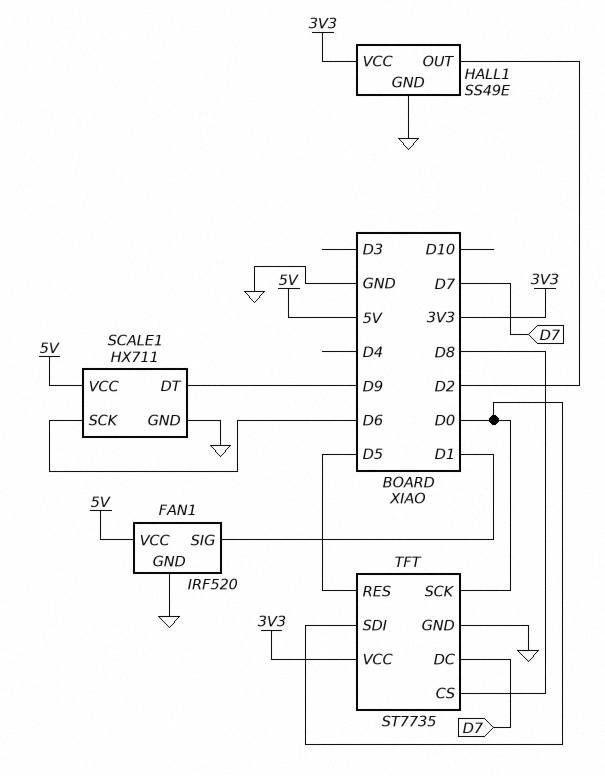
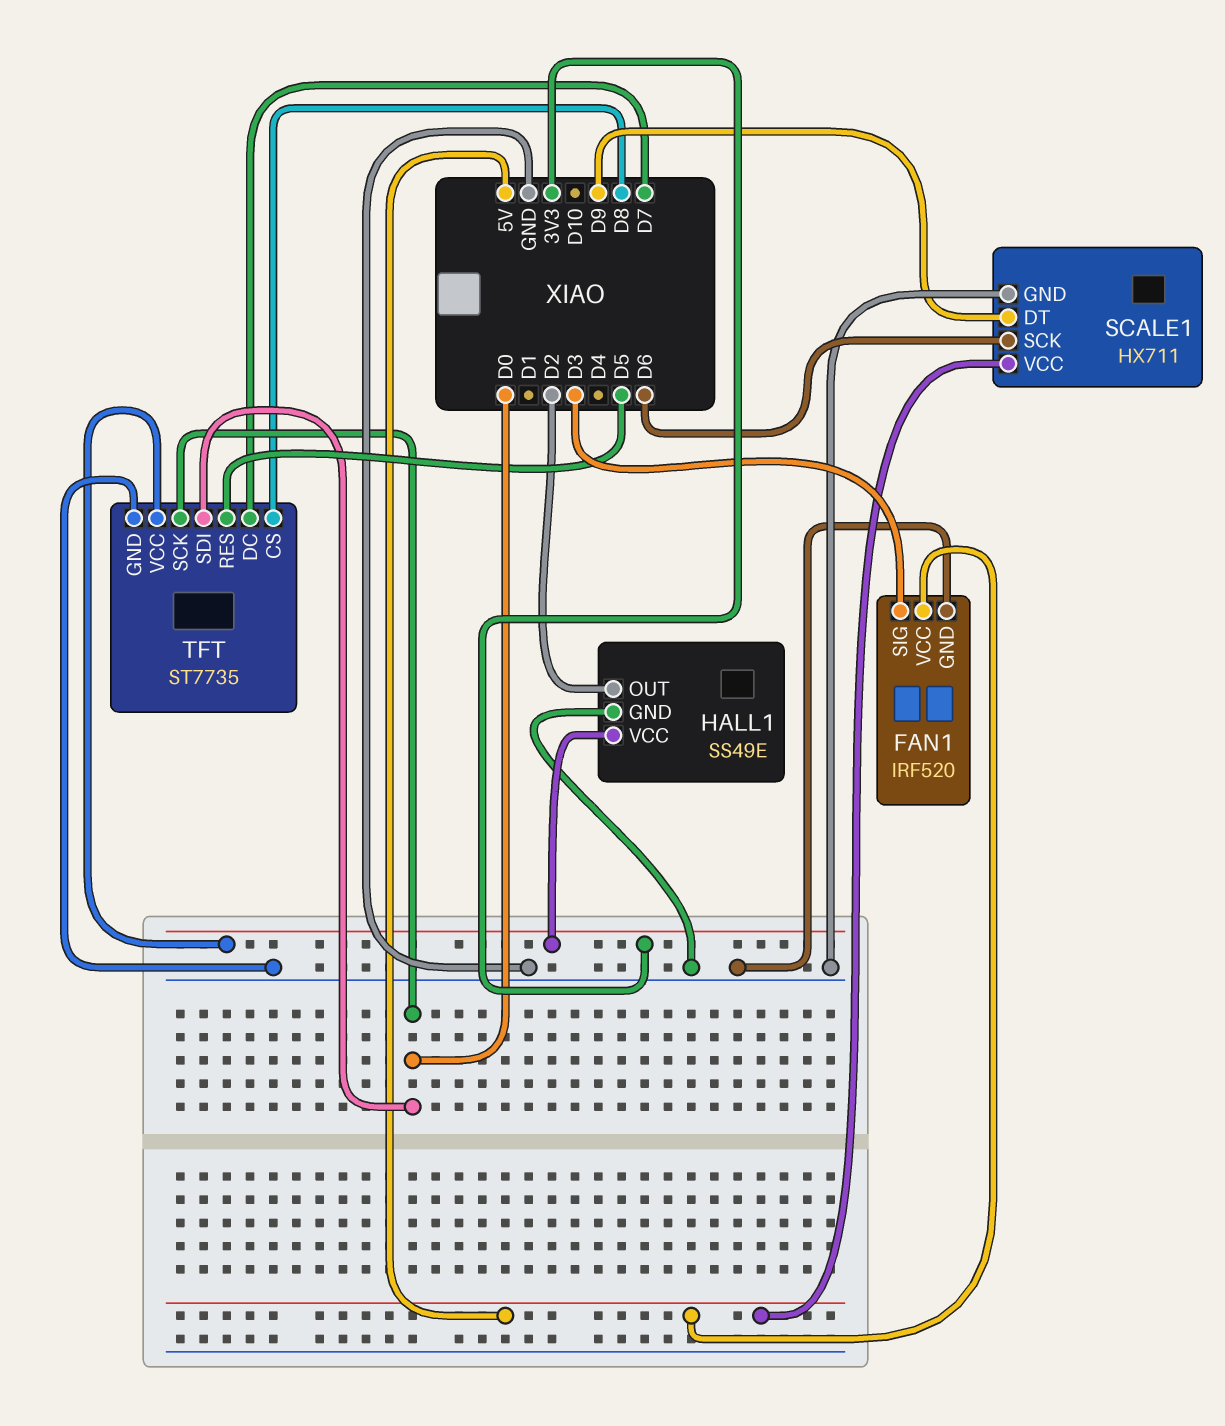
FAN1 pin SIG: D1 -> D3

